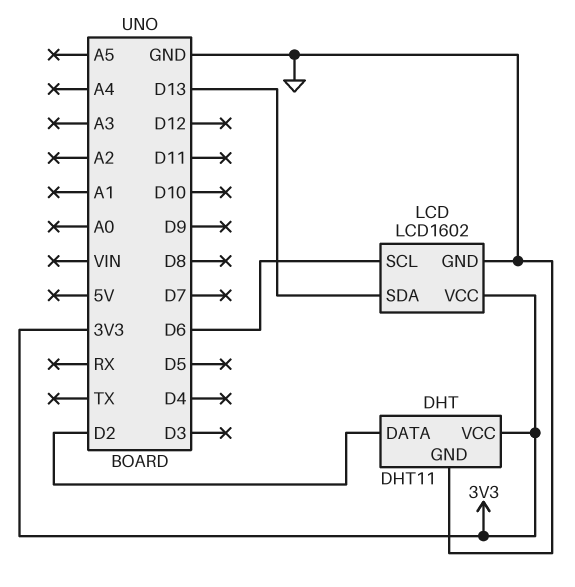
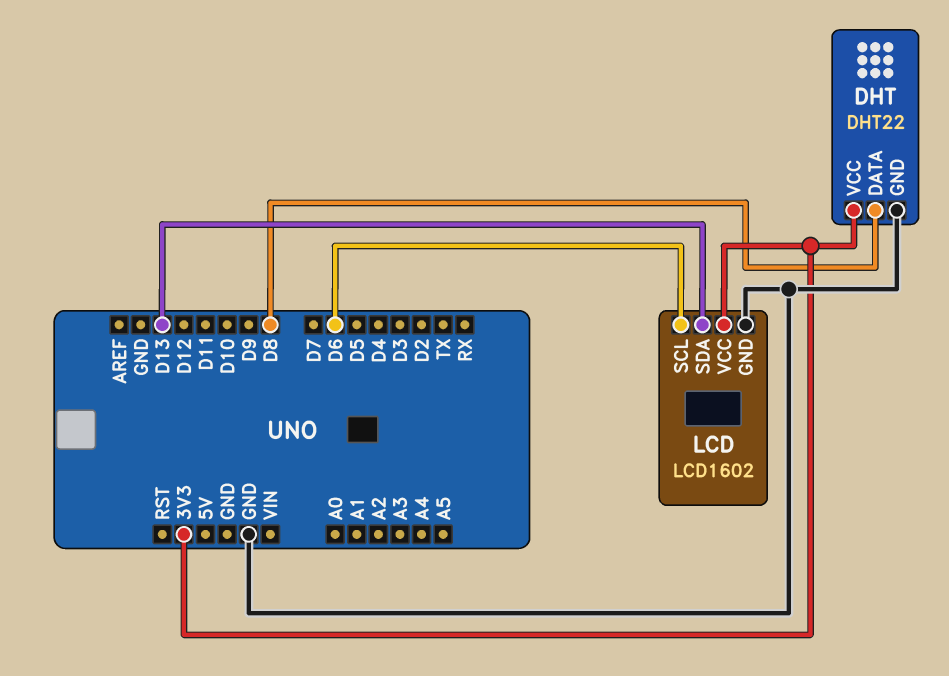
DHT: DHT11 -> DHT22
DHT pin DATA: D2 -> D8

